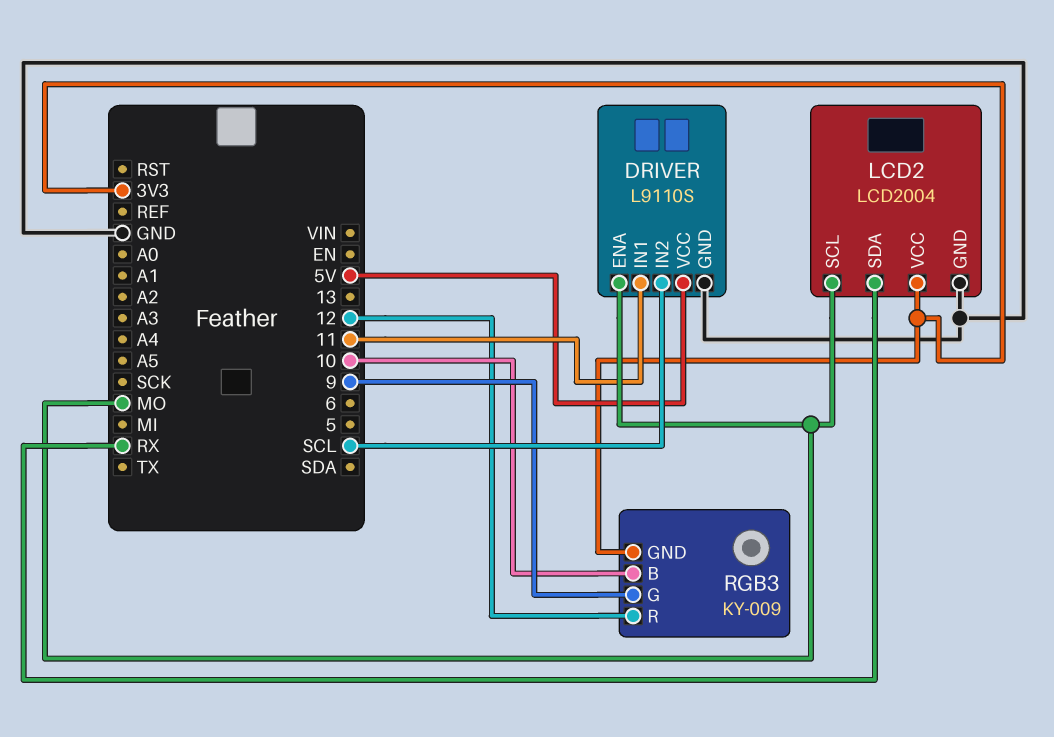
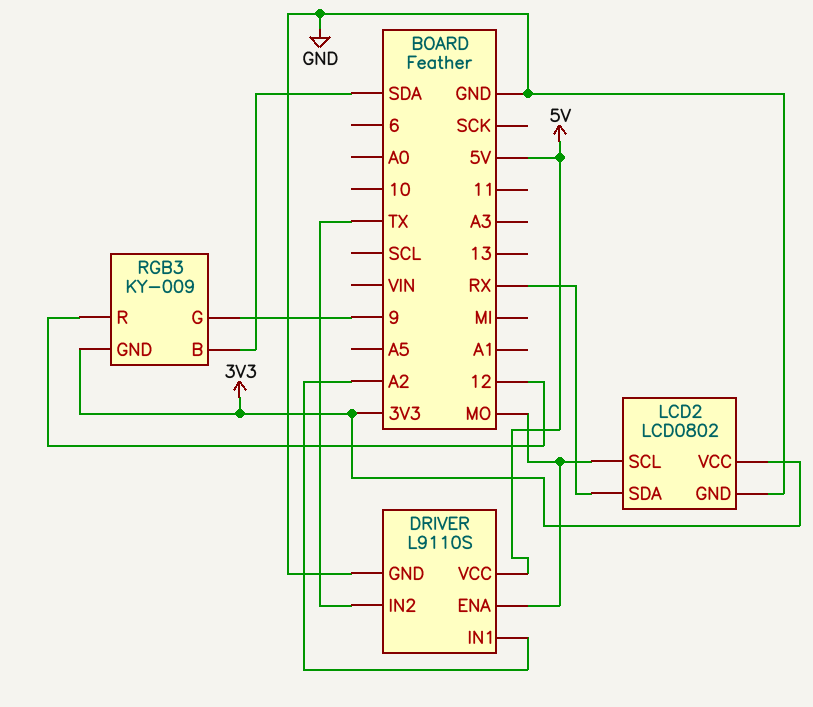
DRIVER pin IN1: 11 -> A2
DRIVER pin IN2: SCL -> TX
LCD2: LCD2004 -> LCD0802
RGB3 pin B: 10 -> SDA

